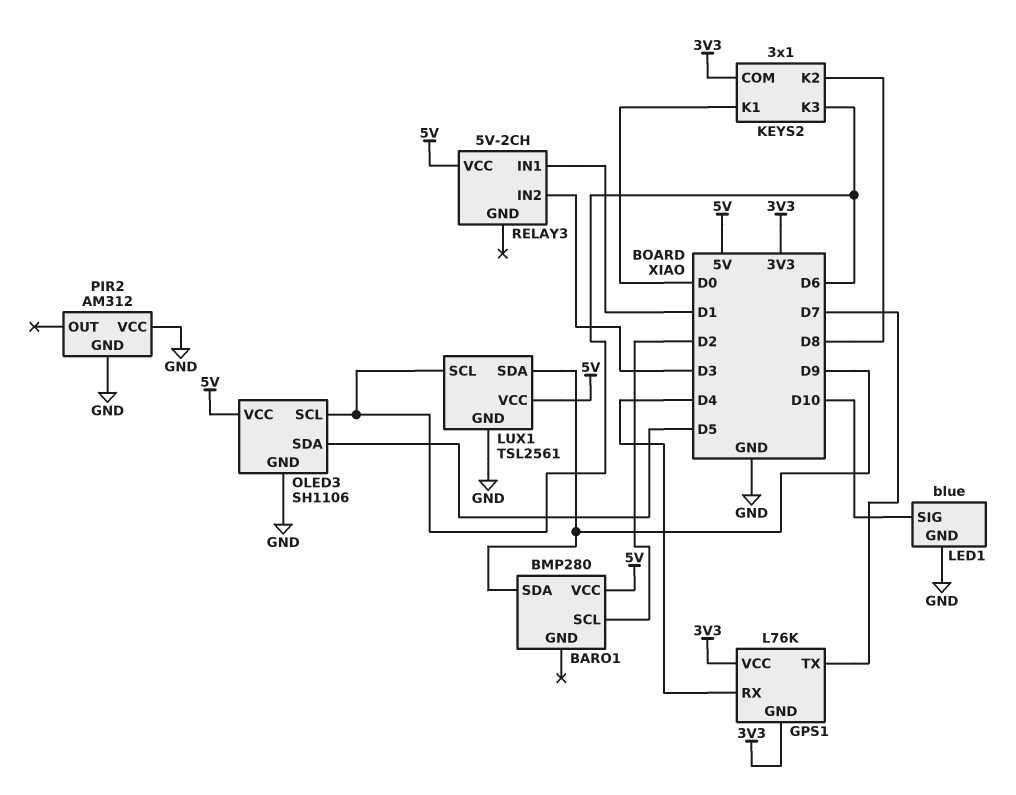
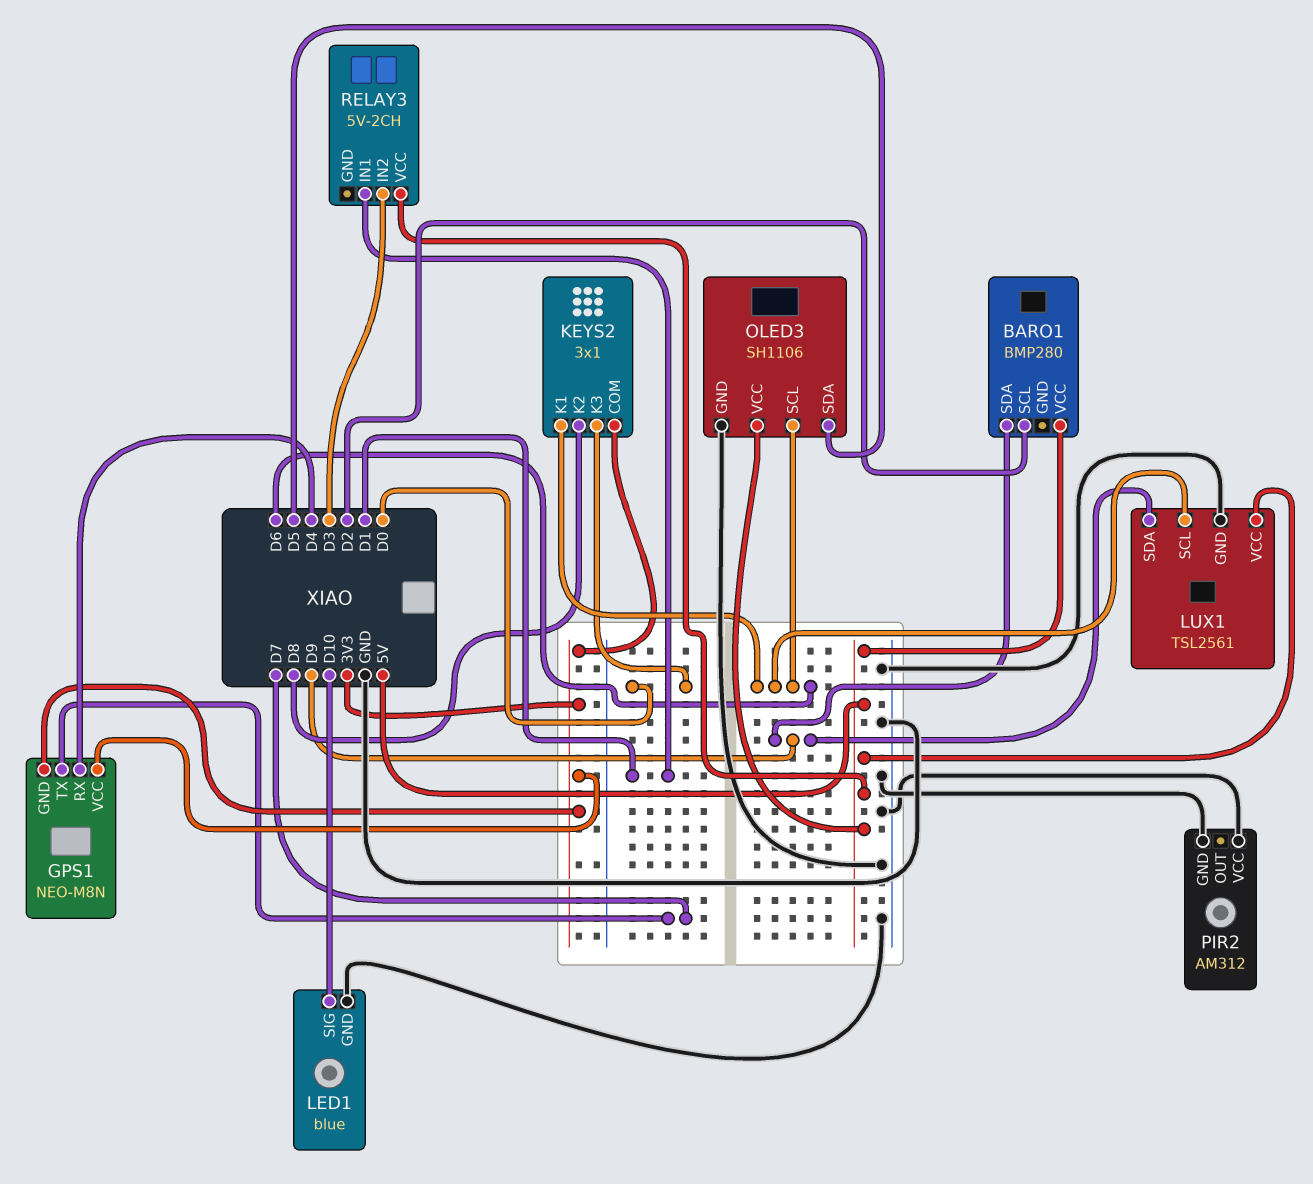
GPS1: L76K -> NEO-M8N
KEYS2 pin K1: D0 -> D6
KEYS2 pin K3: D6 -> D0

